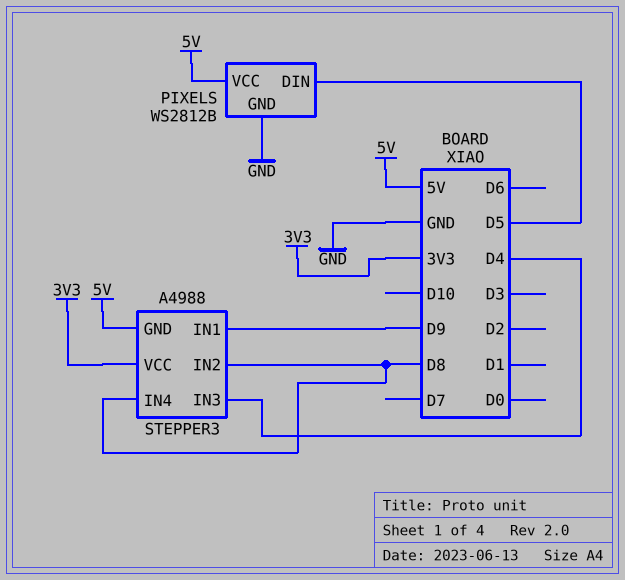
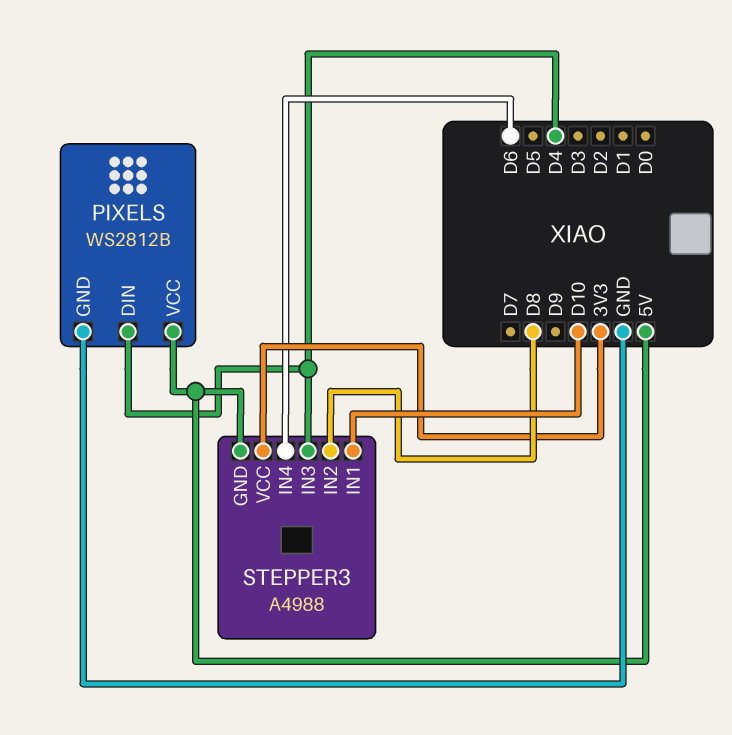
PIXELS pin DIN: D5 -> D4
STEPPER3 pin IN1: D9 -> D10
STEPPER3 pin IN4: D8 -> D6

